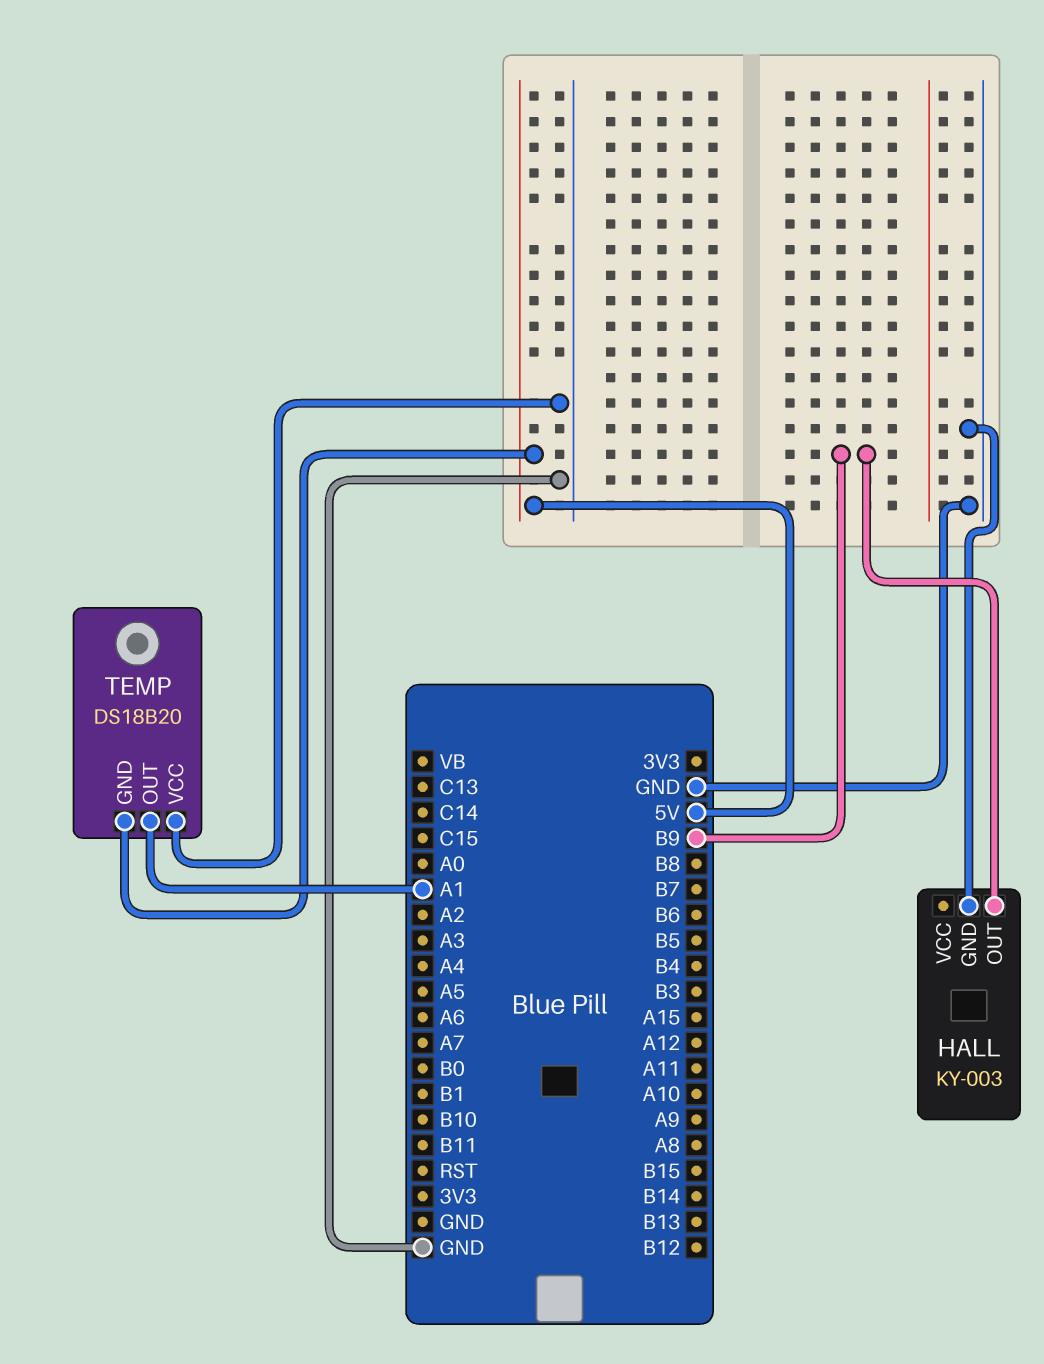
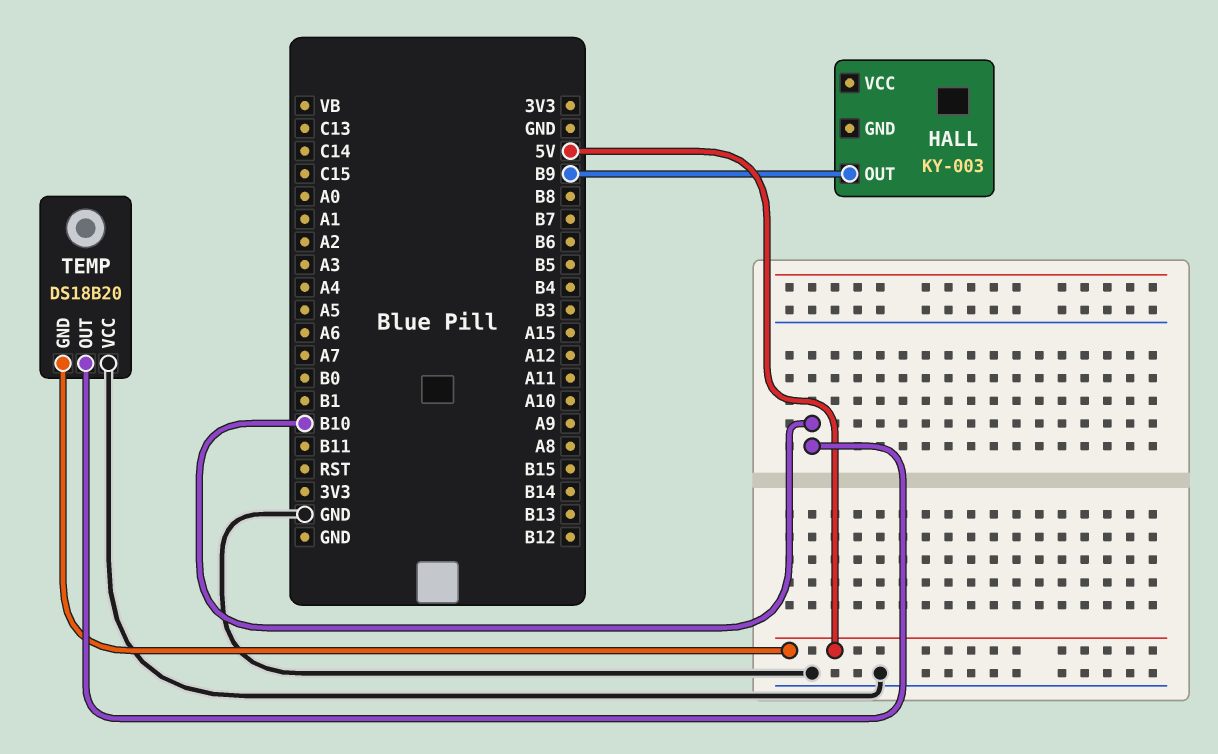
HALL pin GND: GND -> none
TEMP pin OUT: A1 -> B10

